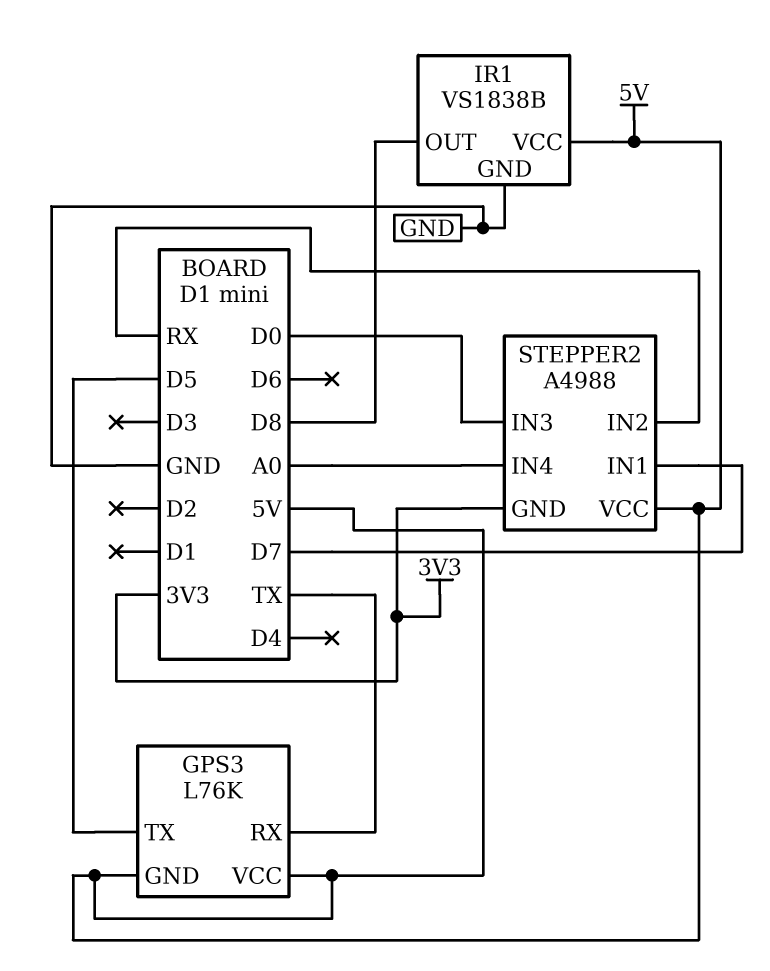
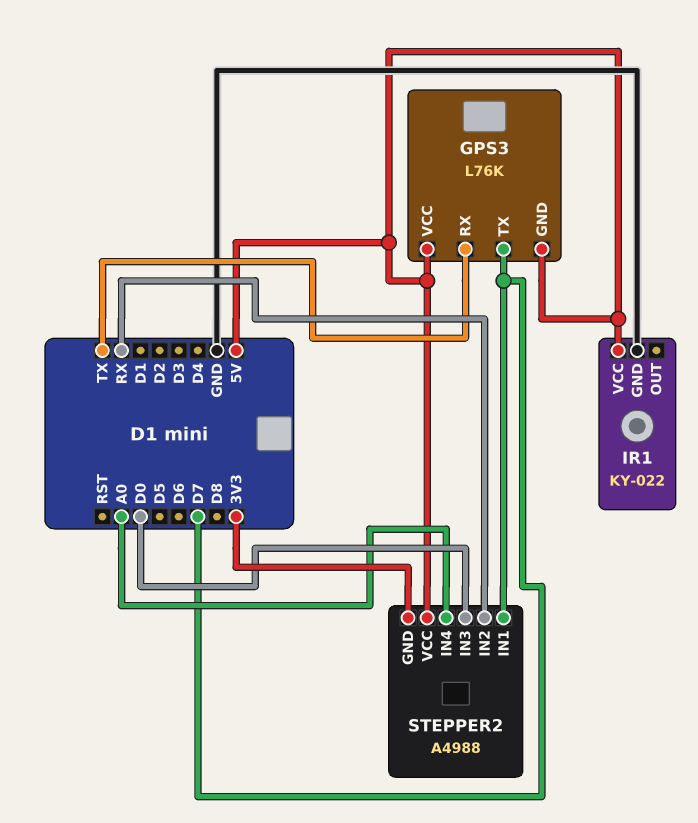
GPS3 pin TX: D5 -> D7
IR1: VS1838B -> KY-022
IR1 pin OUT: D8 -> none

